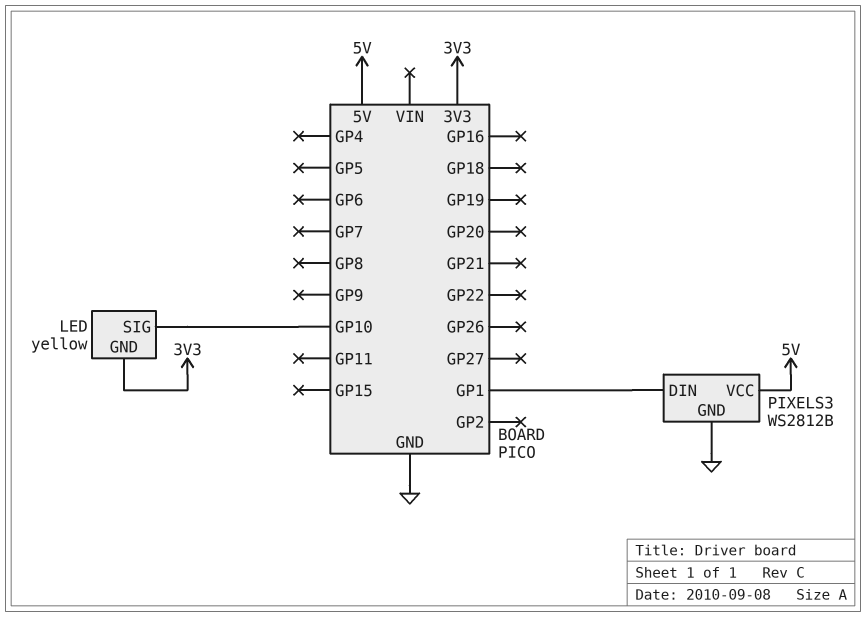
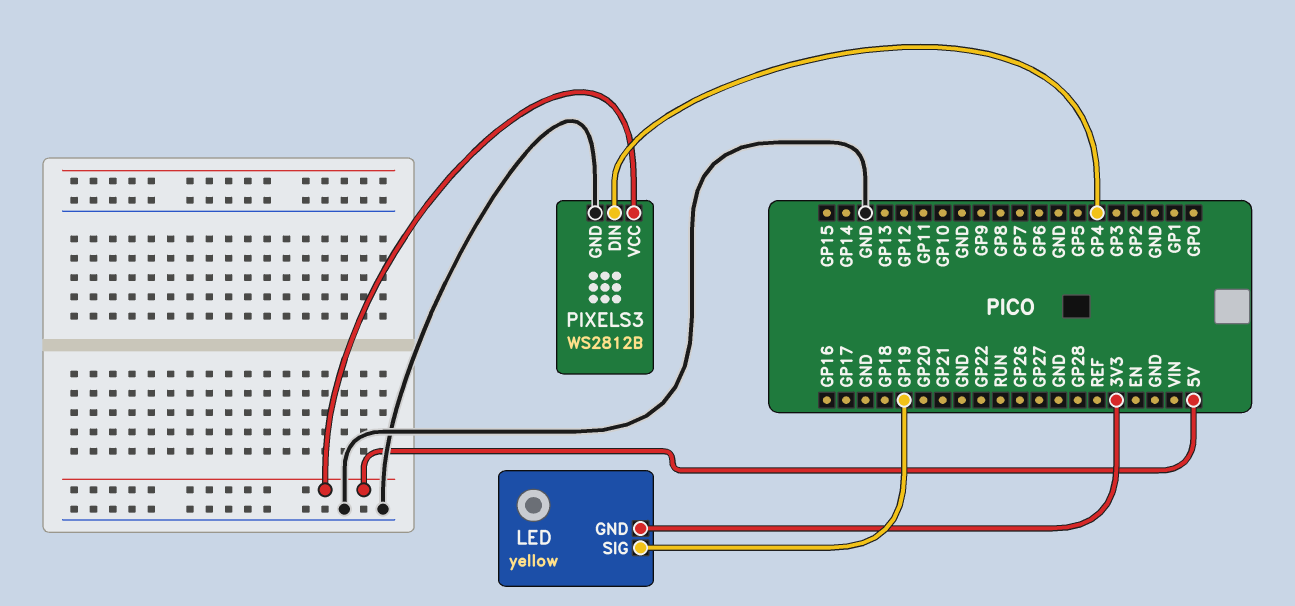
LED pin SIG: GP10 -> GP19
PIXELS3 pin DIN: GP1 -> GP4

